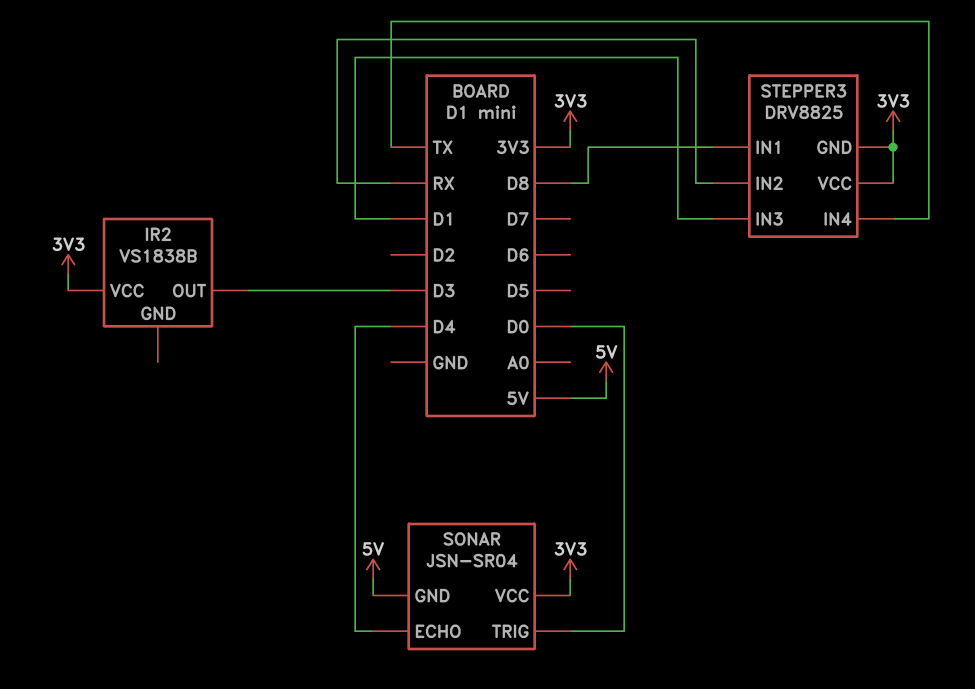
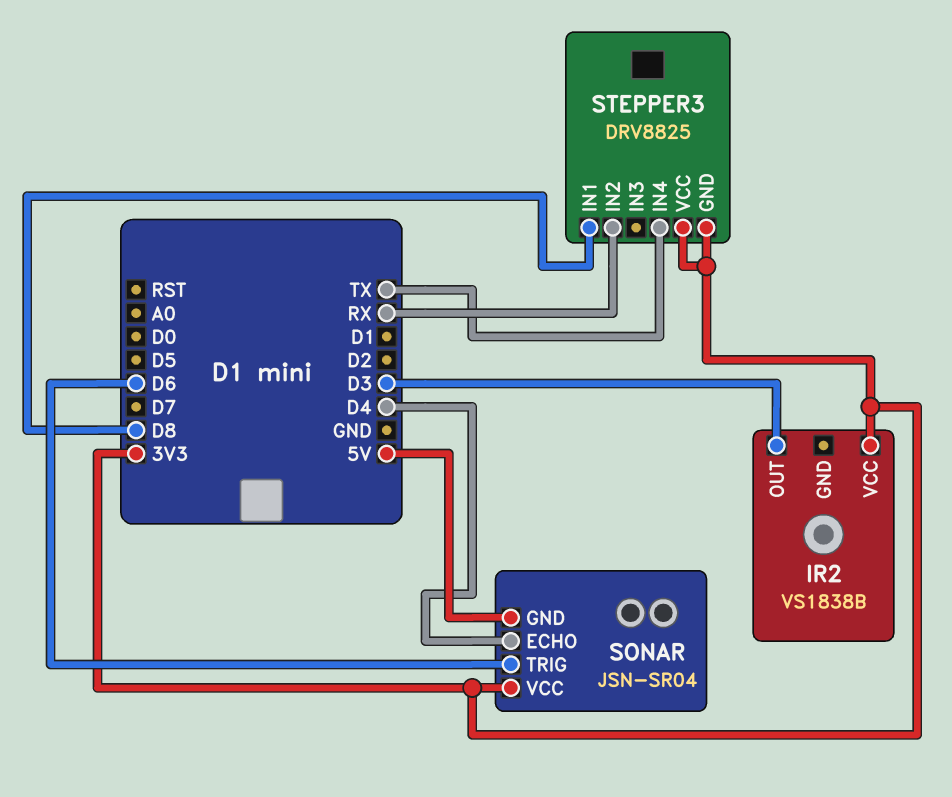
SONAR pin TRIG: D0 -> D6
STEPPER3 pin IN3: D1 -> none

